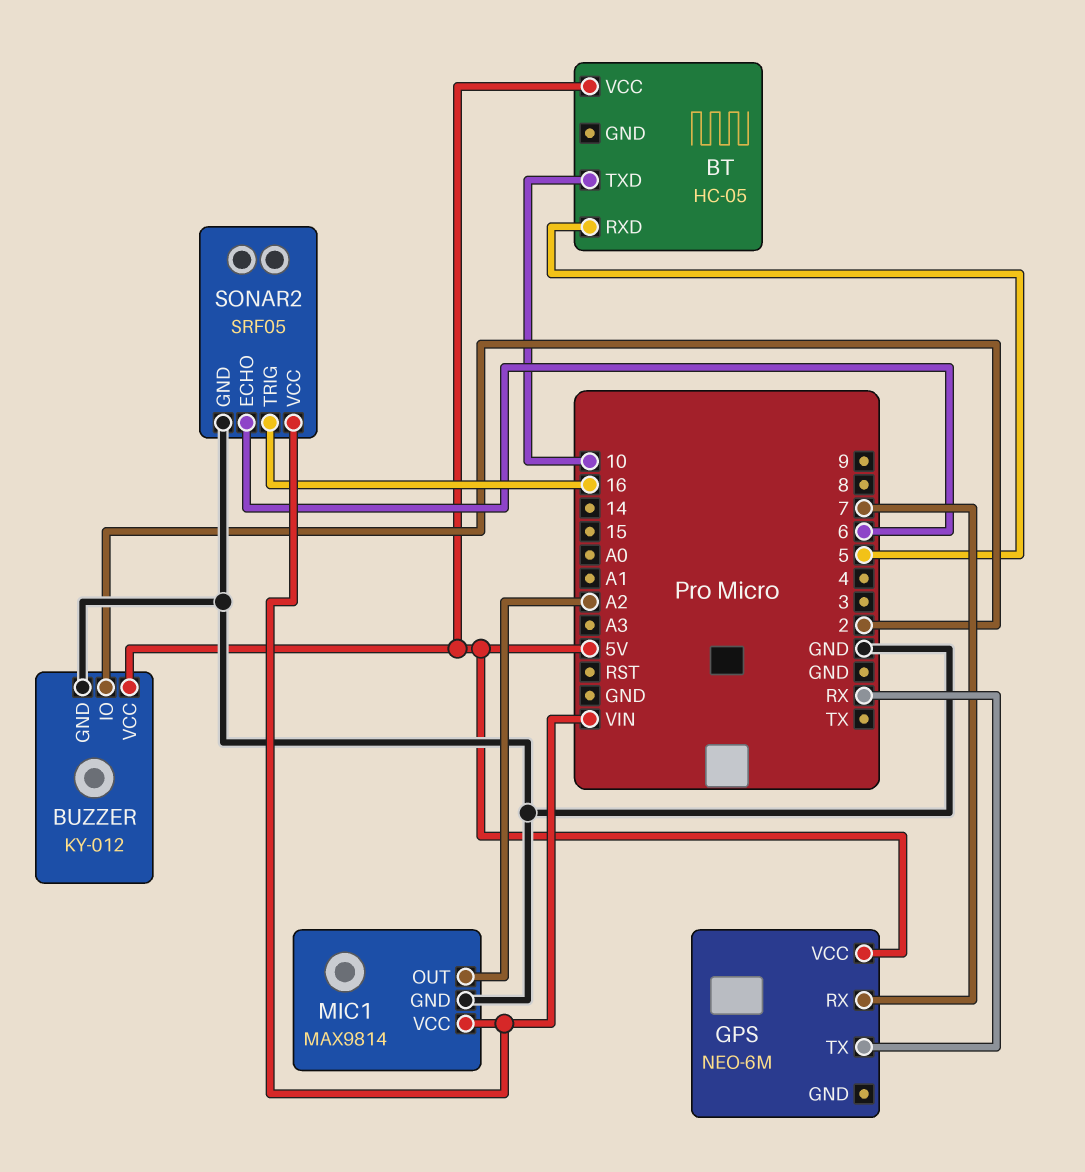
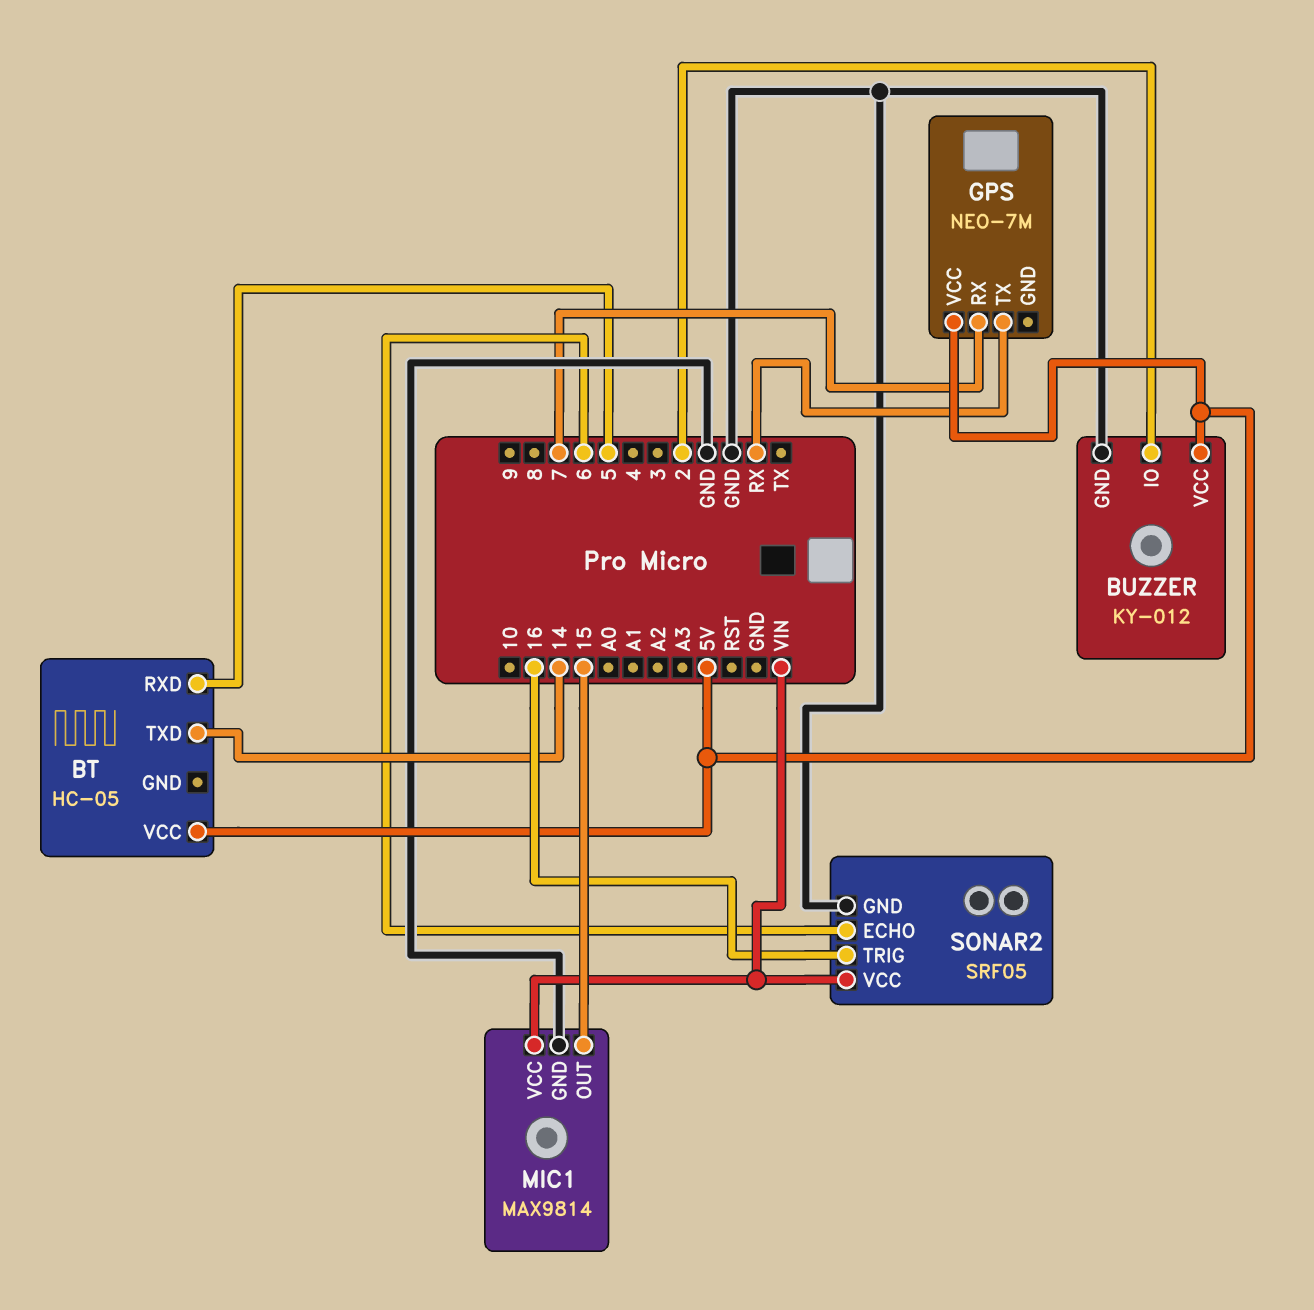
BT pin TXD: 10 -> 14
GPS: NEO-6M -> NEO-7M
MIC1 pin OUT: A2 -> 15

